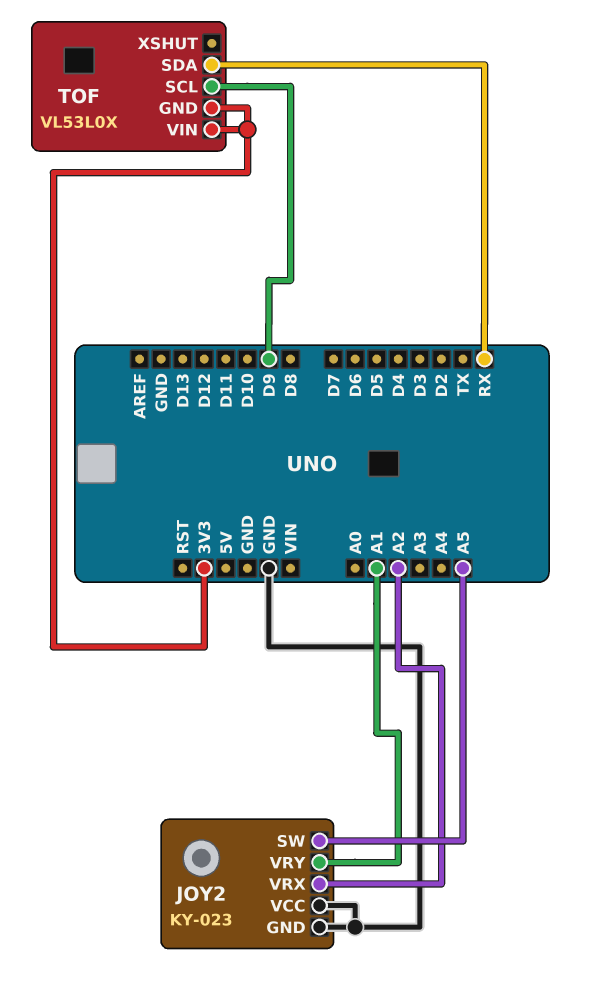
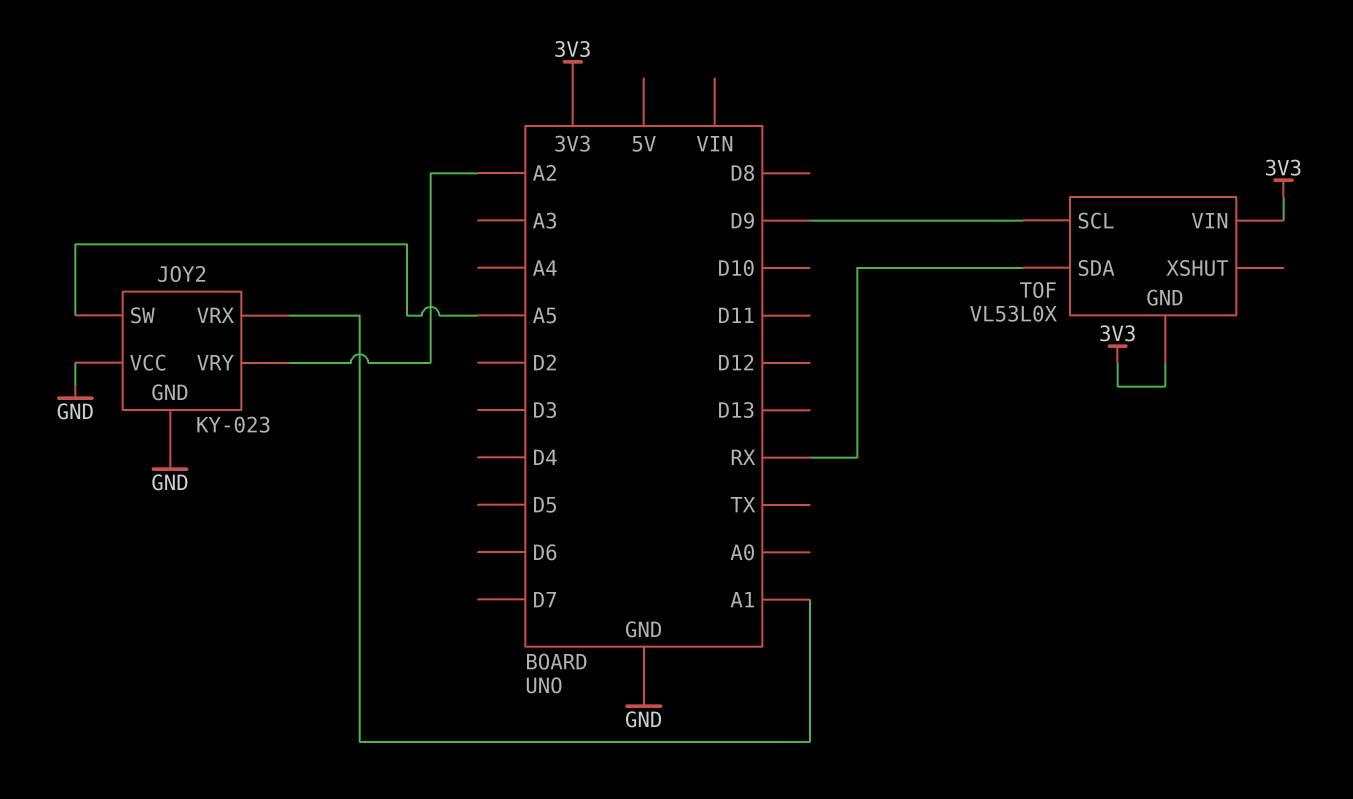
JOY2 pin VRX: A2 -> A1
JOY2 pin VRY: A1 -> A2

